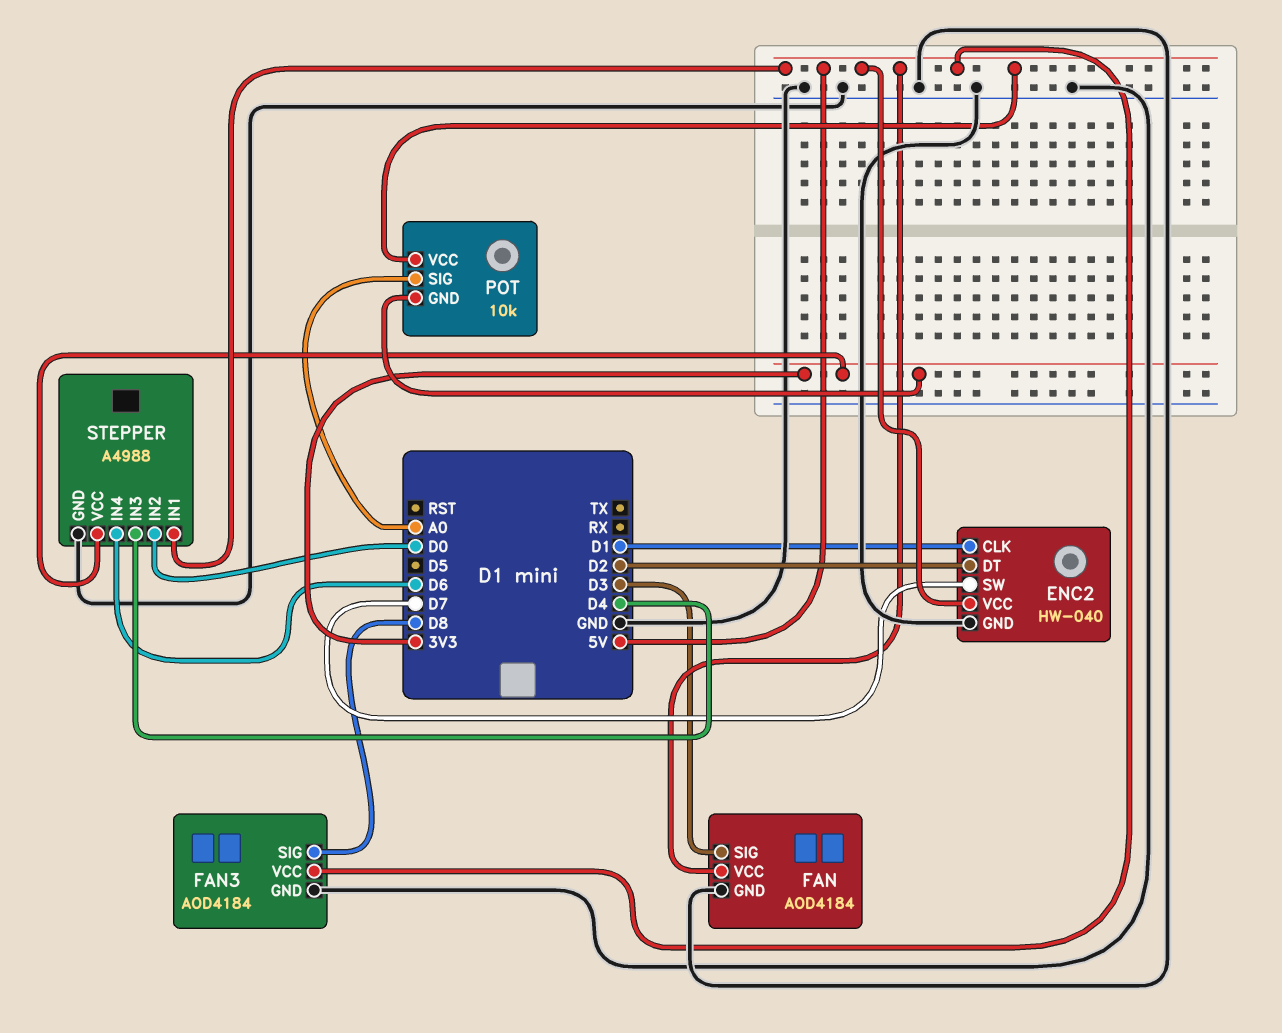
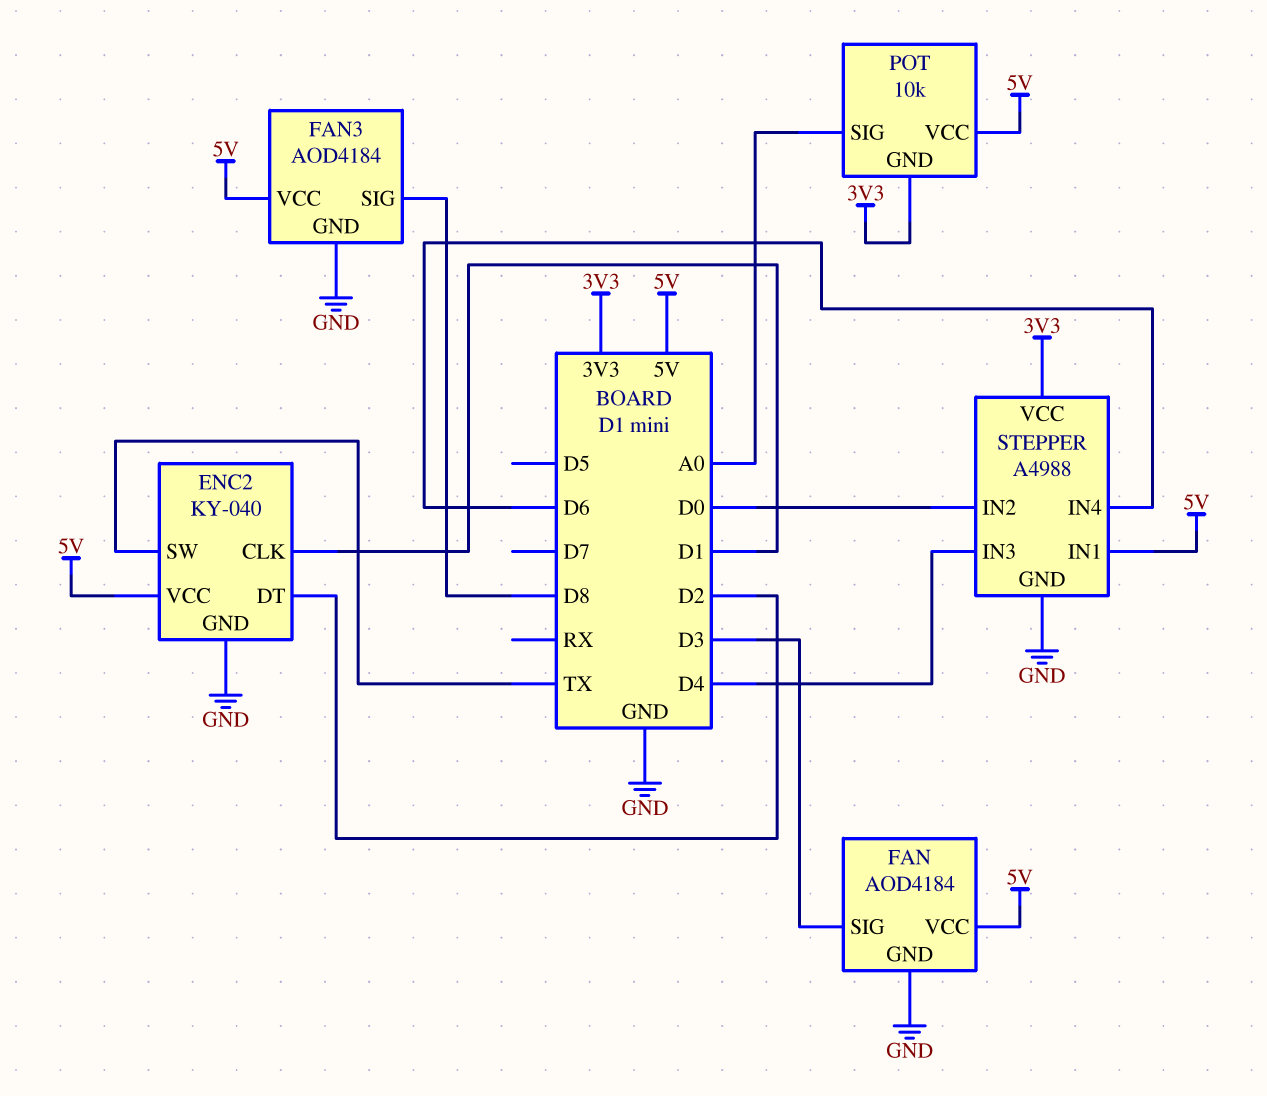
ENC2: HW-040 -> KY-040
ENC2 pin SW: D7 -> TX

